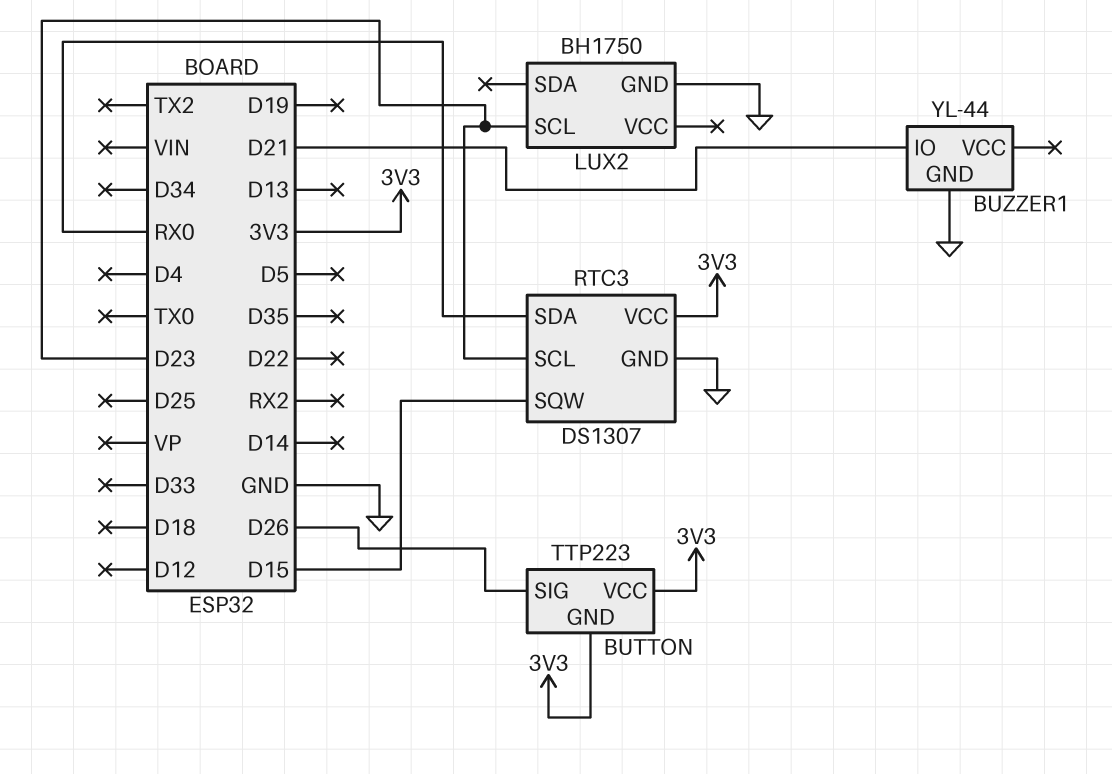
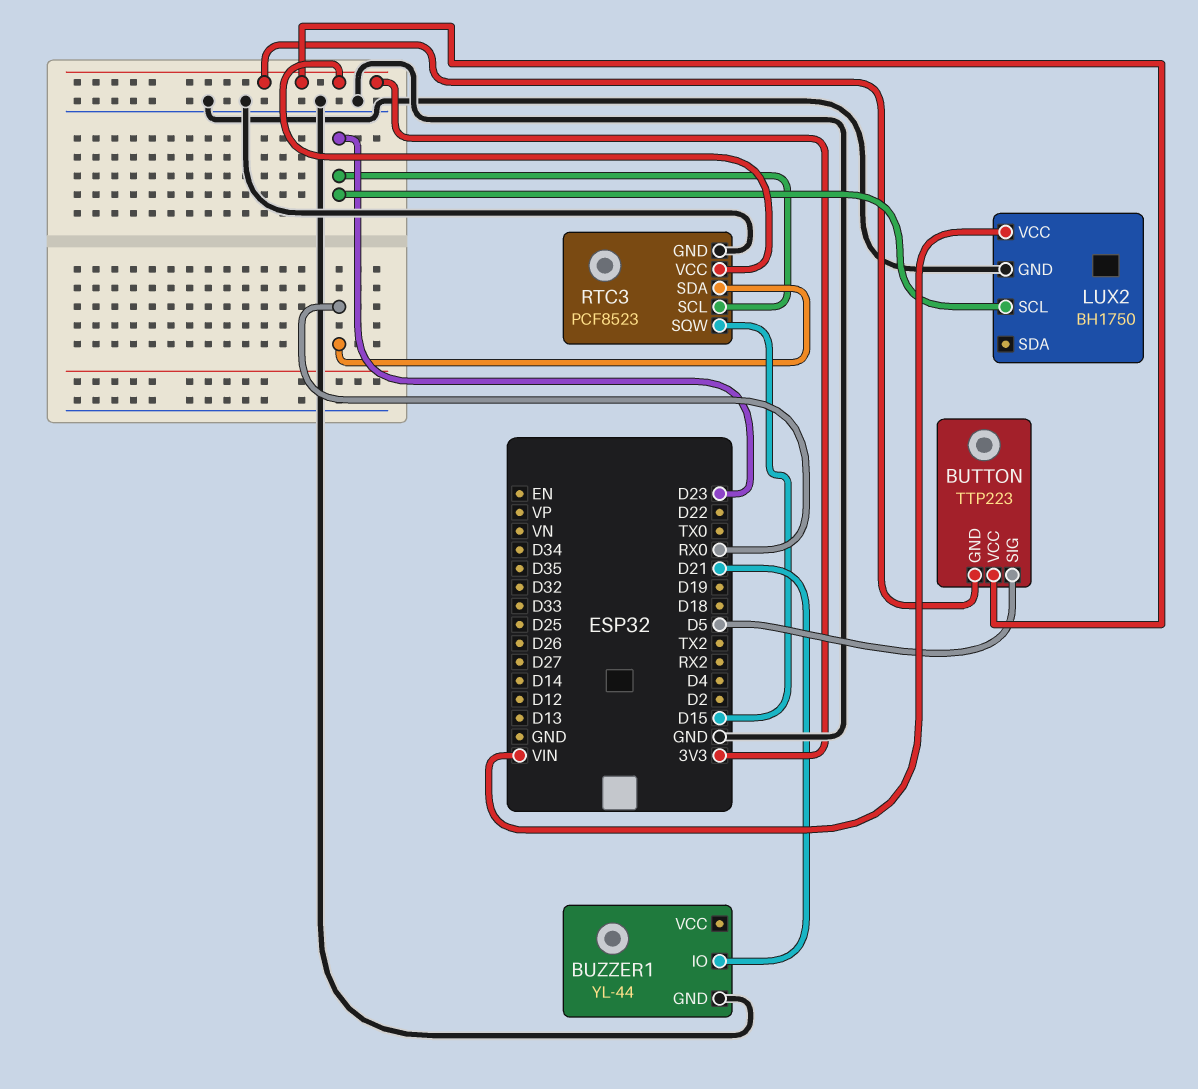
BUTTON pin SIG: D26 -> D5
LUX2 pin VCC: none -> VIN
RTC3: DS1307 -> PCF8523

